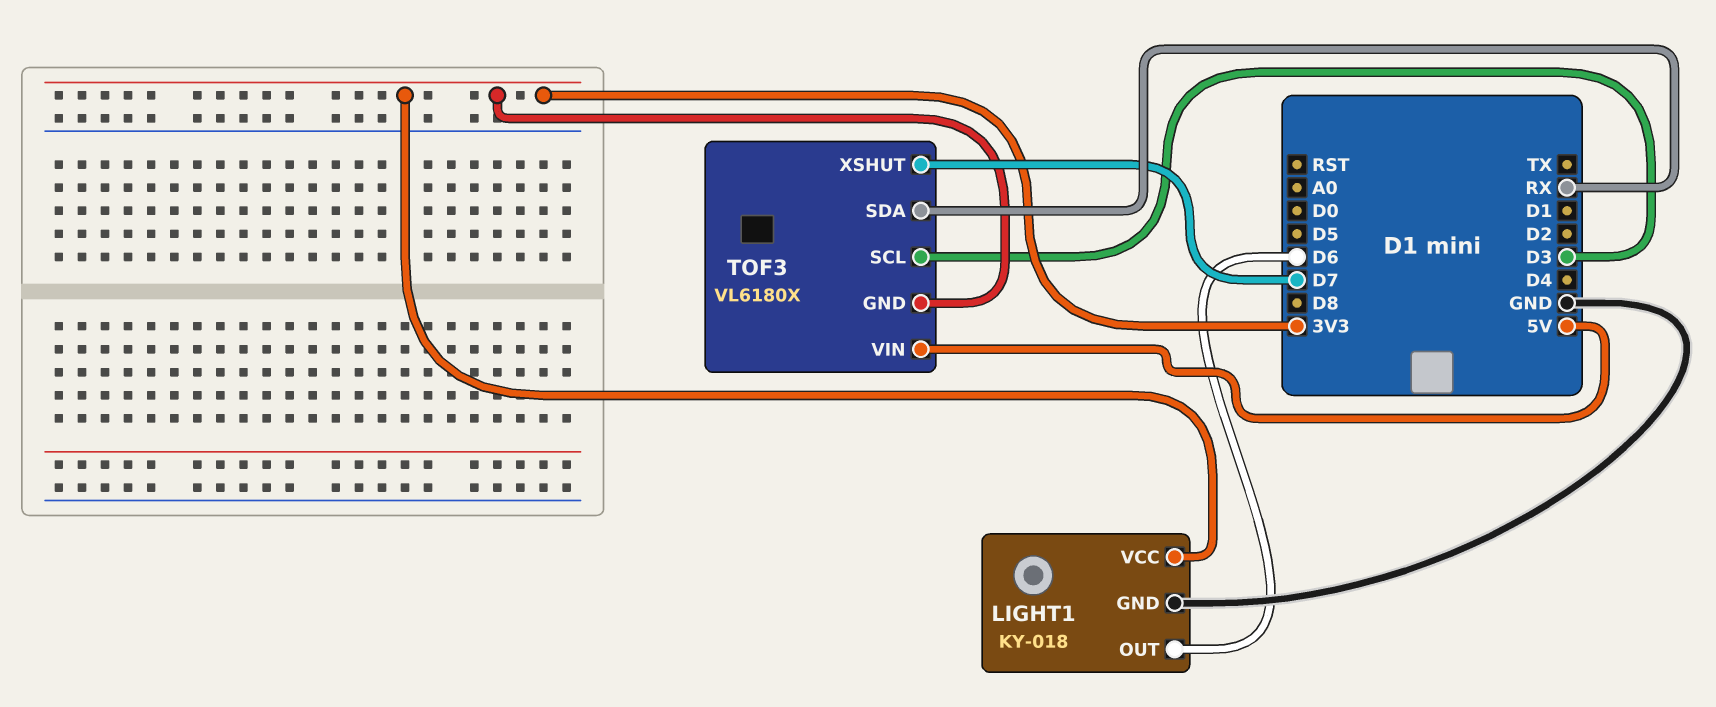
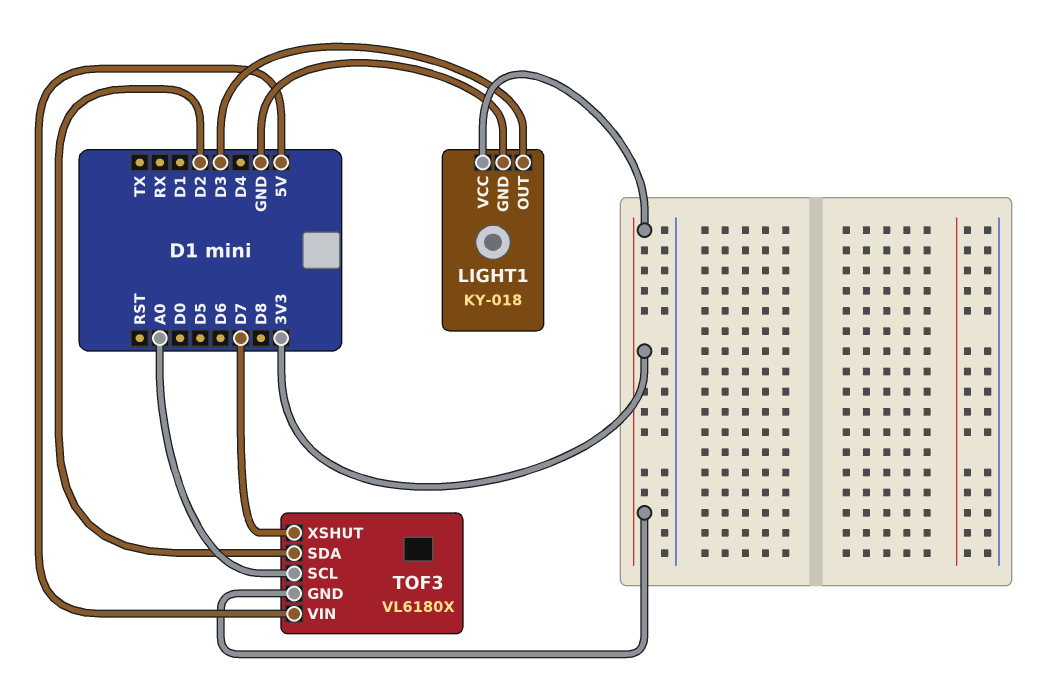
LIGHT1 pin OUT: D6 -> D3
TOF3 pin SCL: D3 -> A0
TOF3 pin SDA: RX -> D2

